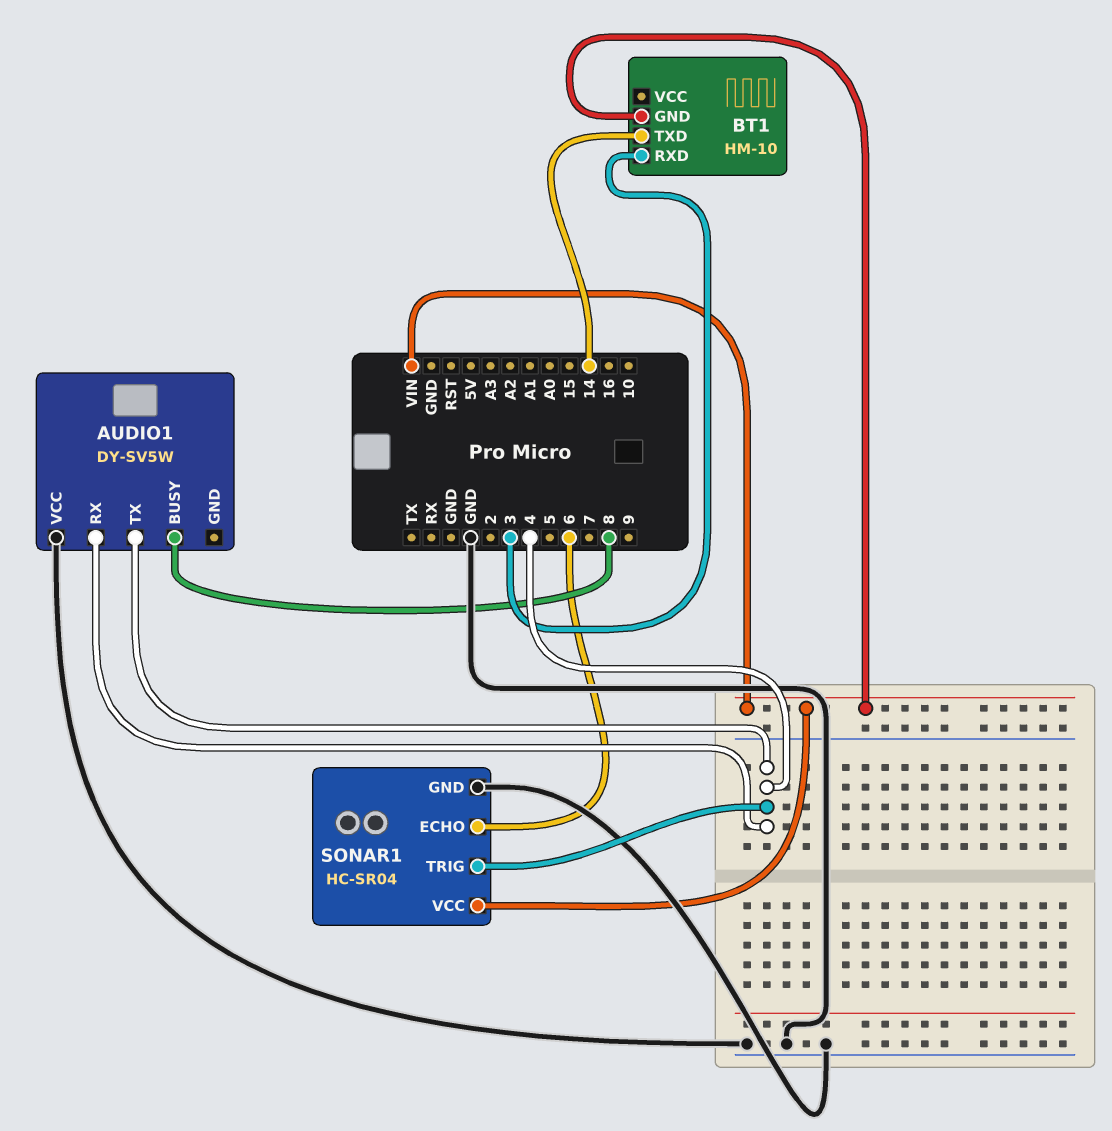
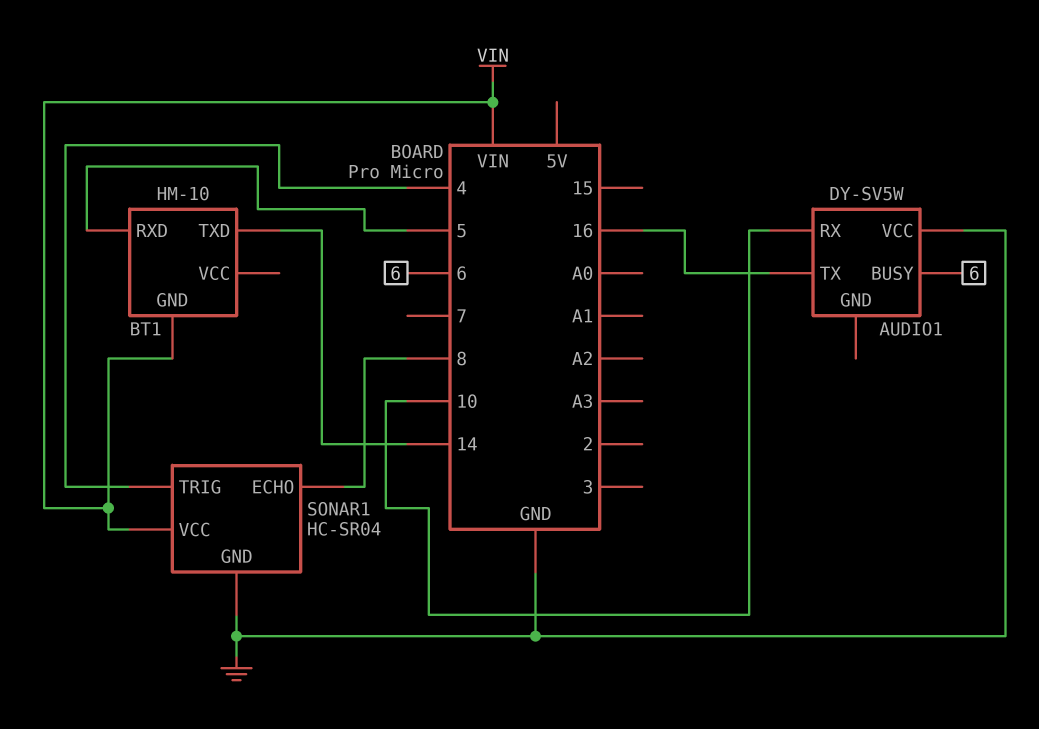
AUDIO1 pin BUSY: 8 -> 6
AUDIO1 pin RX: 4 -> 10
AUDIO1 pin TX: 4 -> 16
BT1 pin RXD: 3 -> 5
SONAR1 pin ECHO: 6 -> 8

